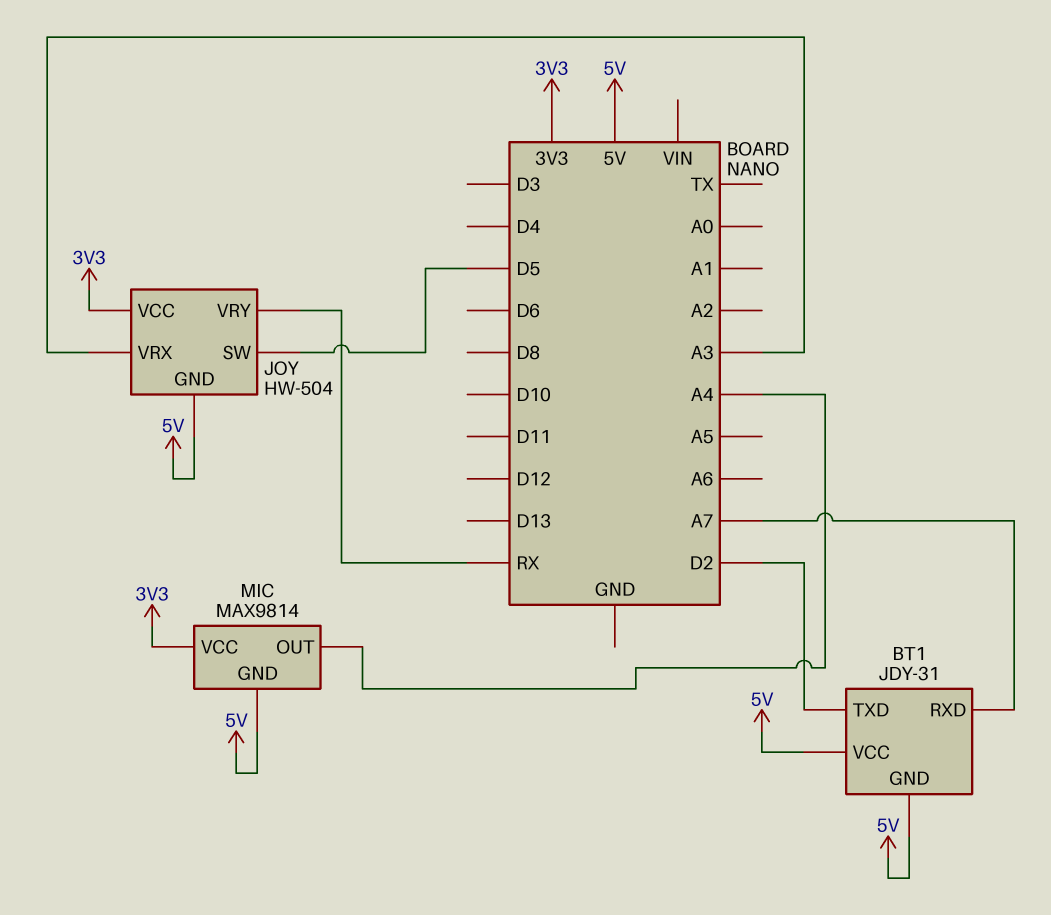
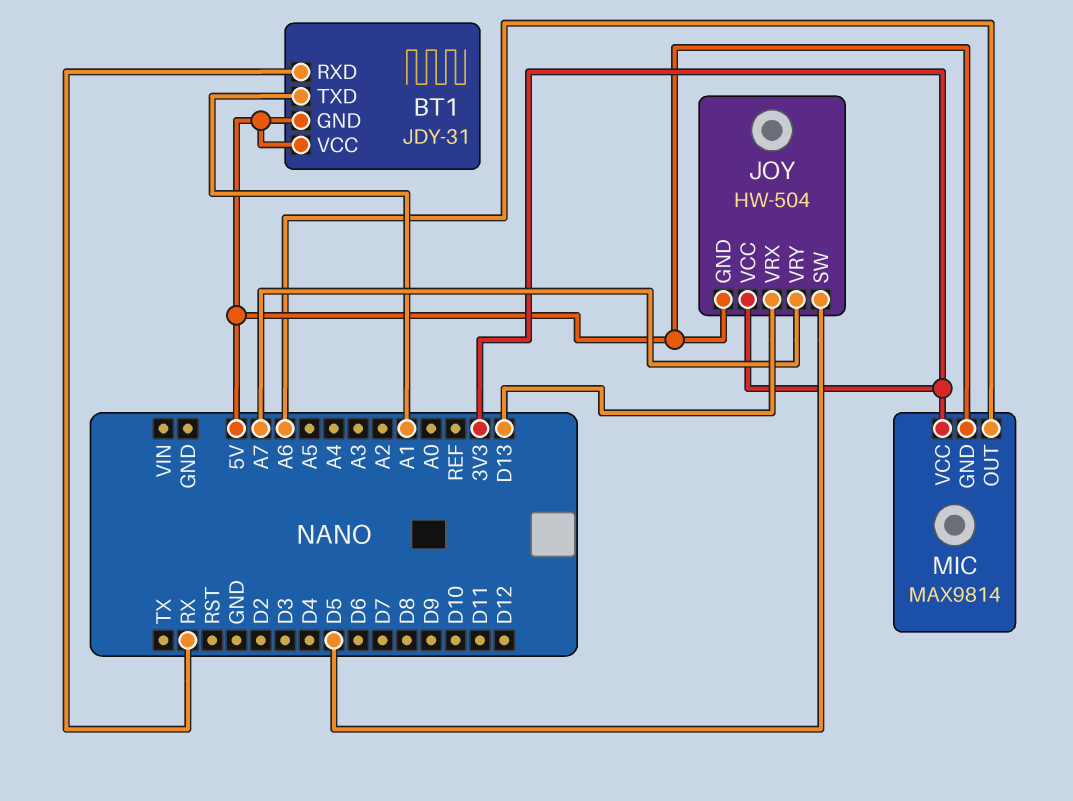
BT1 pin RXD: A7 -> RX
BT1 pin TXD: D2 -> A1
JOY pin VRX: A3 -> D13
JOY pin VRY: RX -> A7
MIC pin OUT: A4 -> A6

